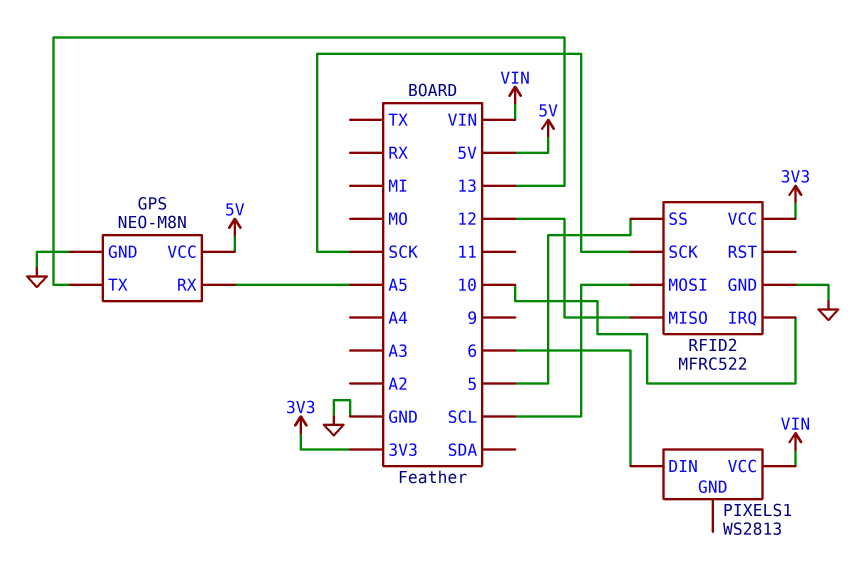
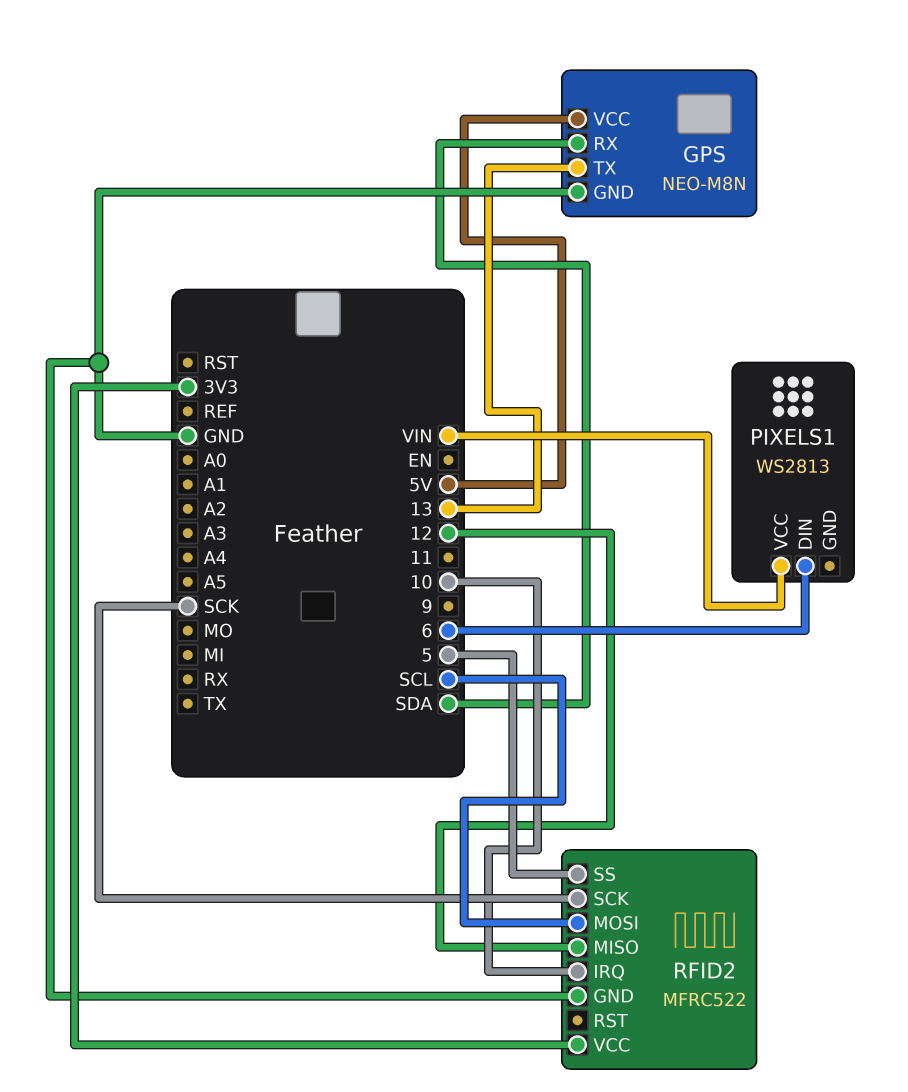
GPS pin RX: A5 -> SDA

